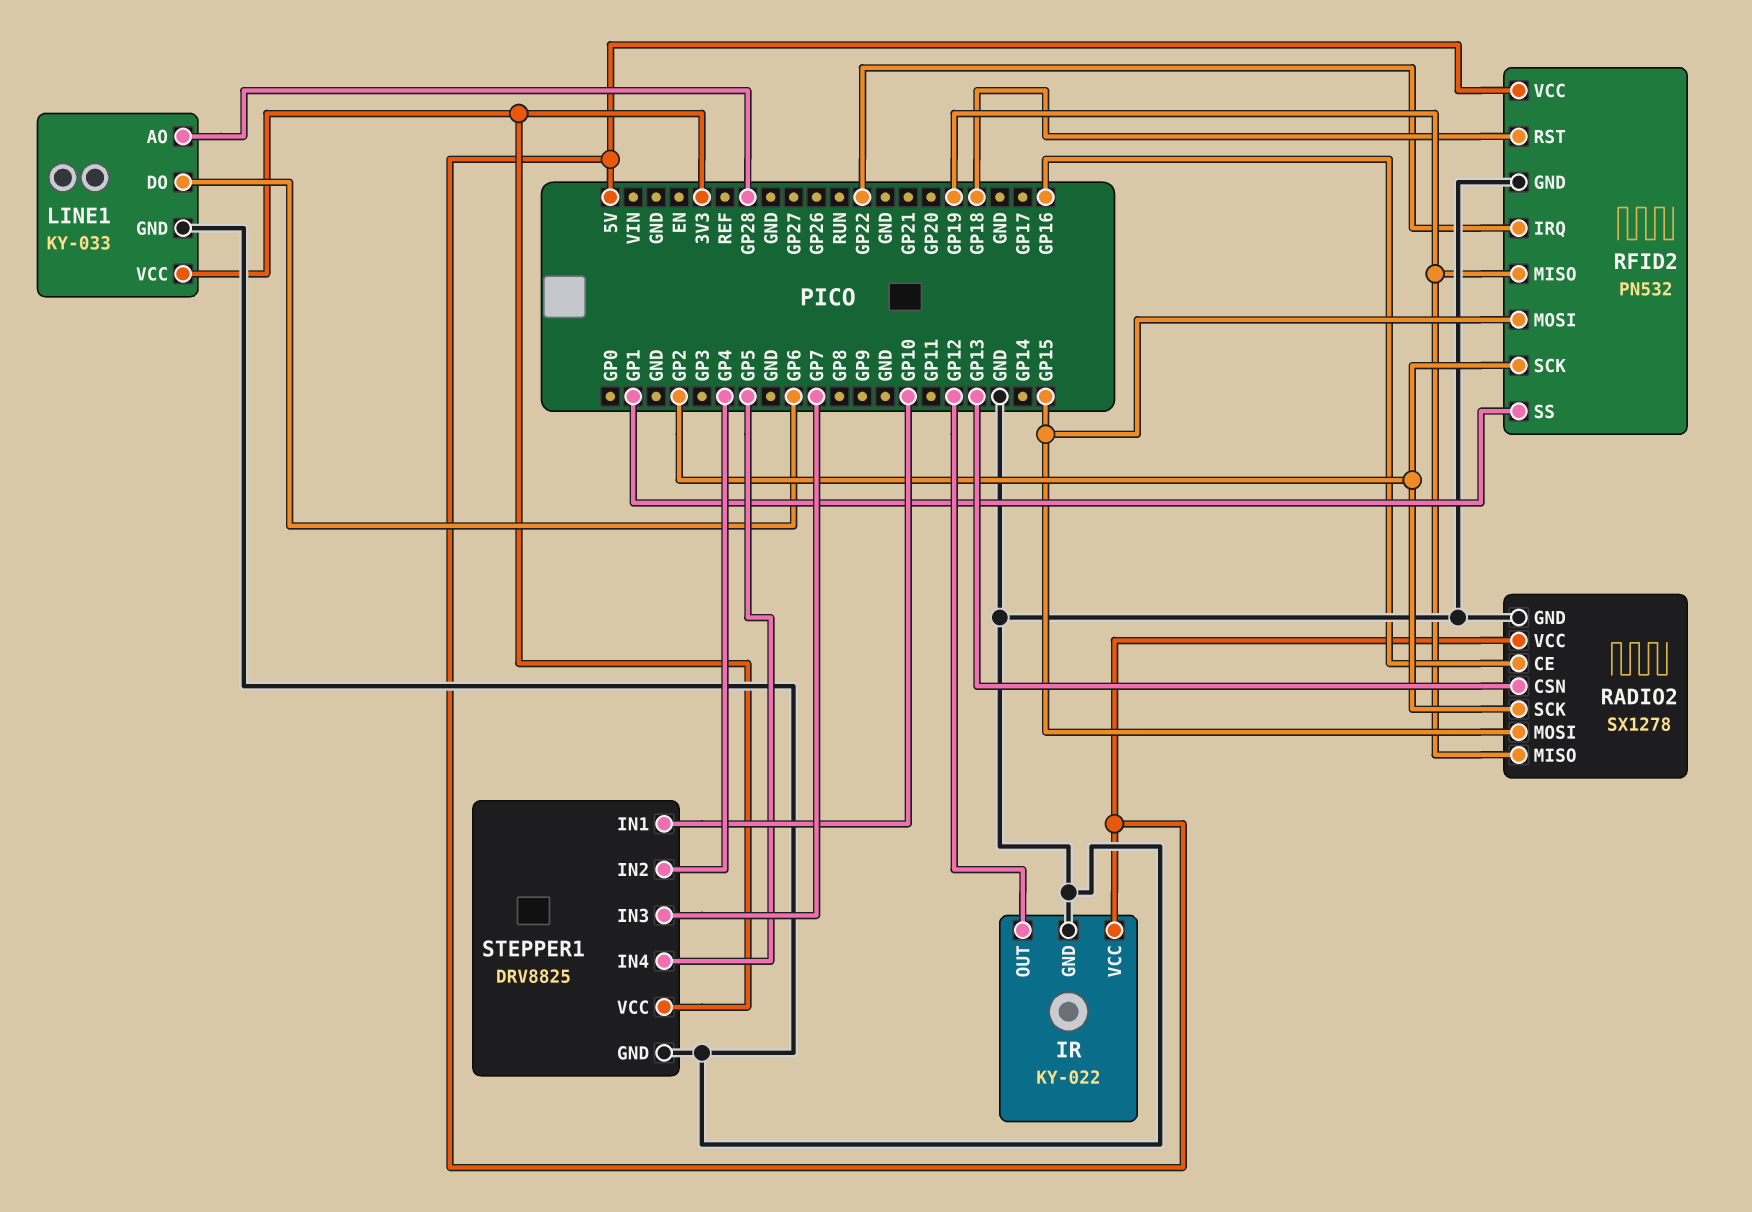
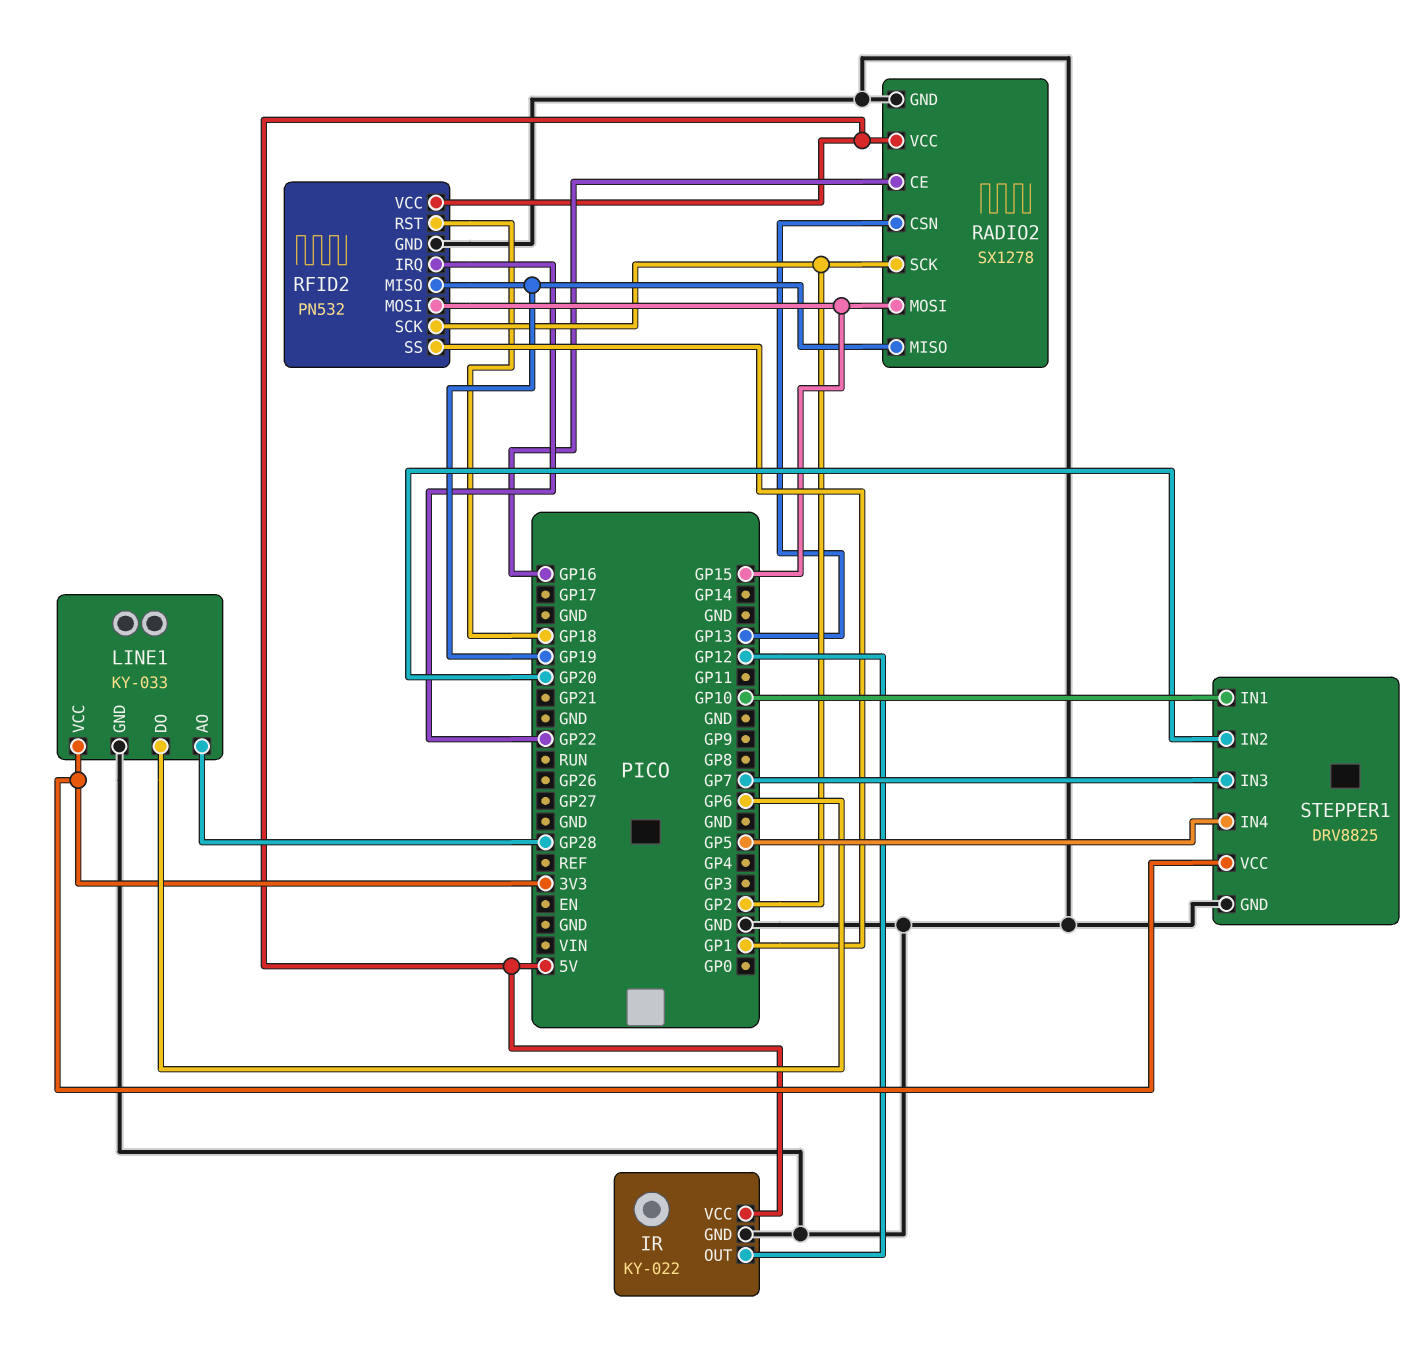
STEPPER1 pin IN2: GP4 -> GP20

